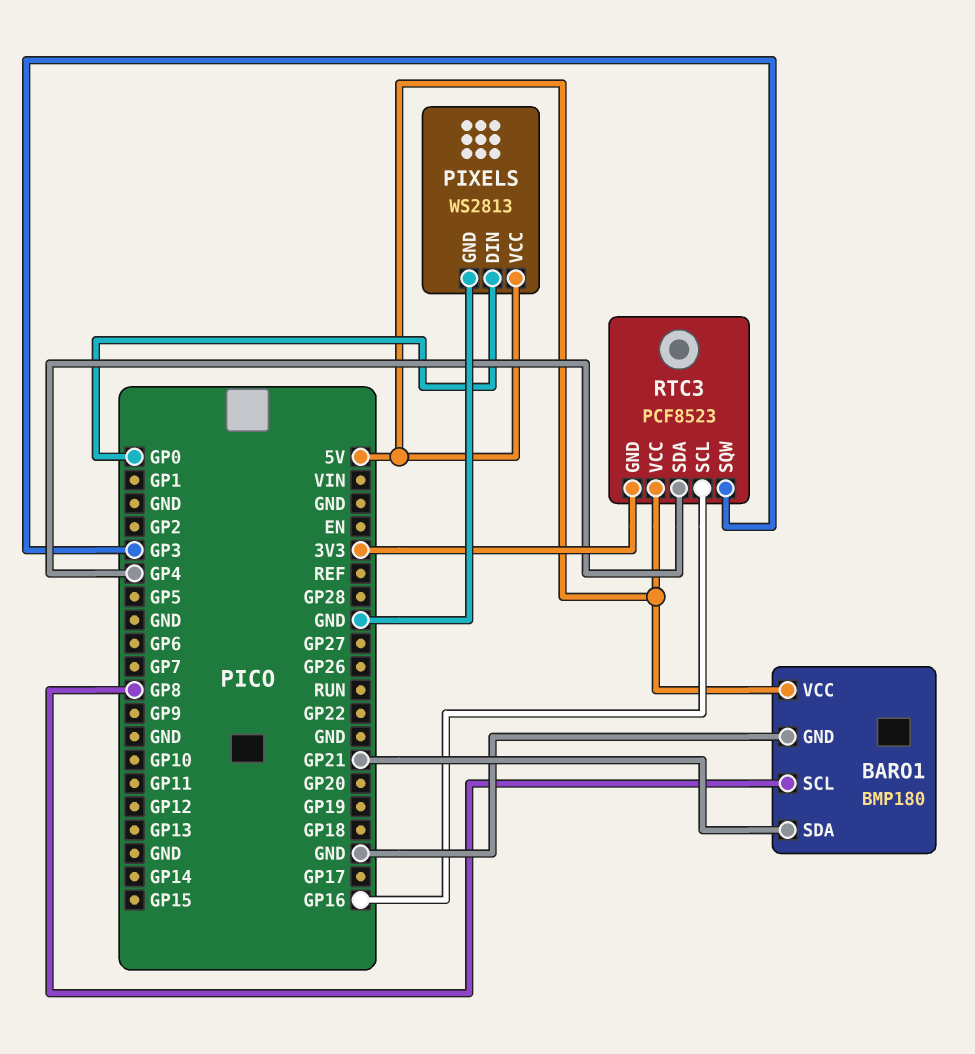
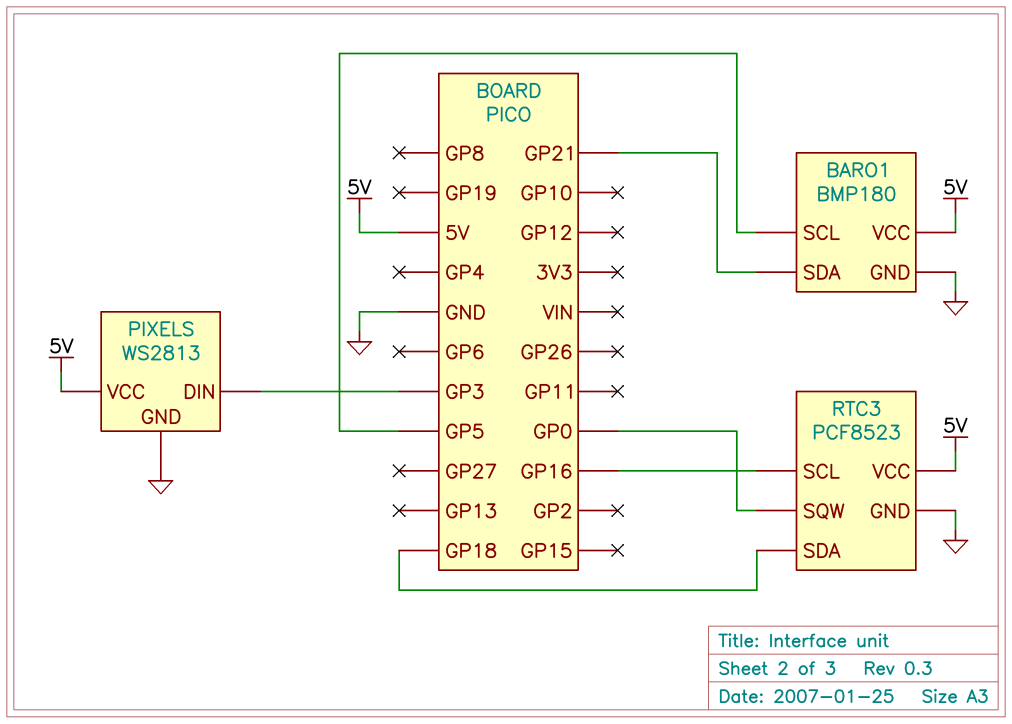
BARO1 pin SCL: GP8 -> GP5
PIXELS pin DIN: GP0 -> GP3
RTC3 pin GND: 3V3 -> GND
RTC3 pin SDA: GP4 -> GP18
RTC3 pin SQW: GP3 -> GP0

